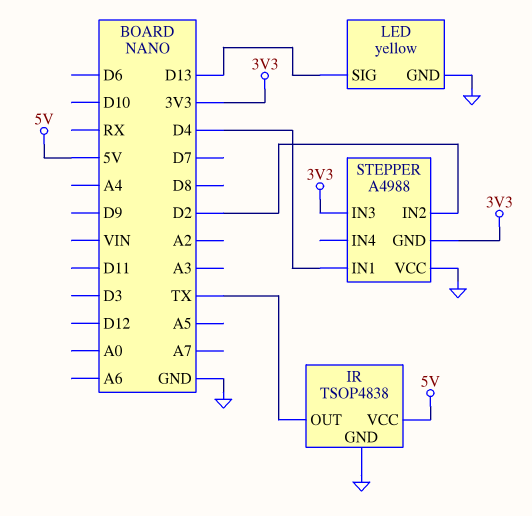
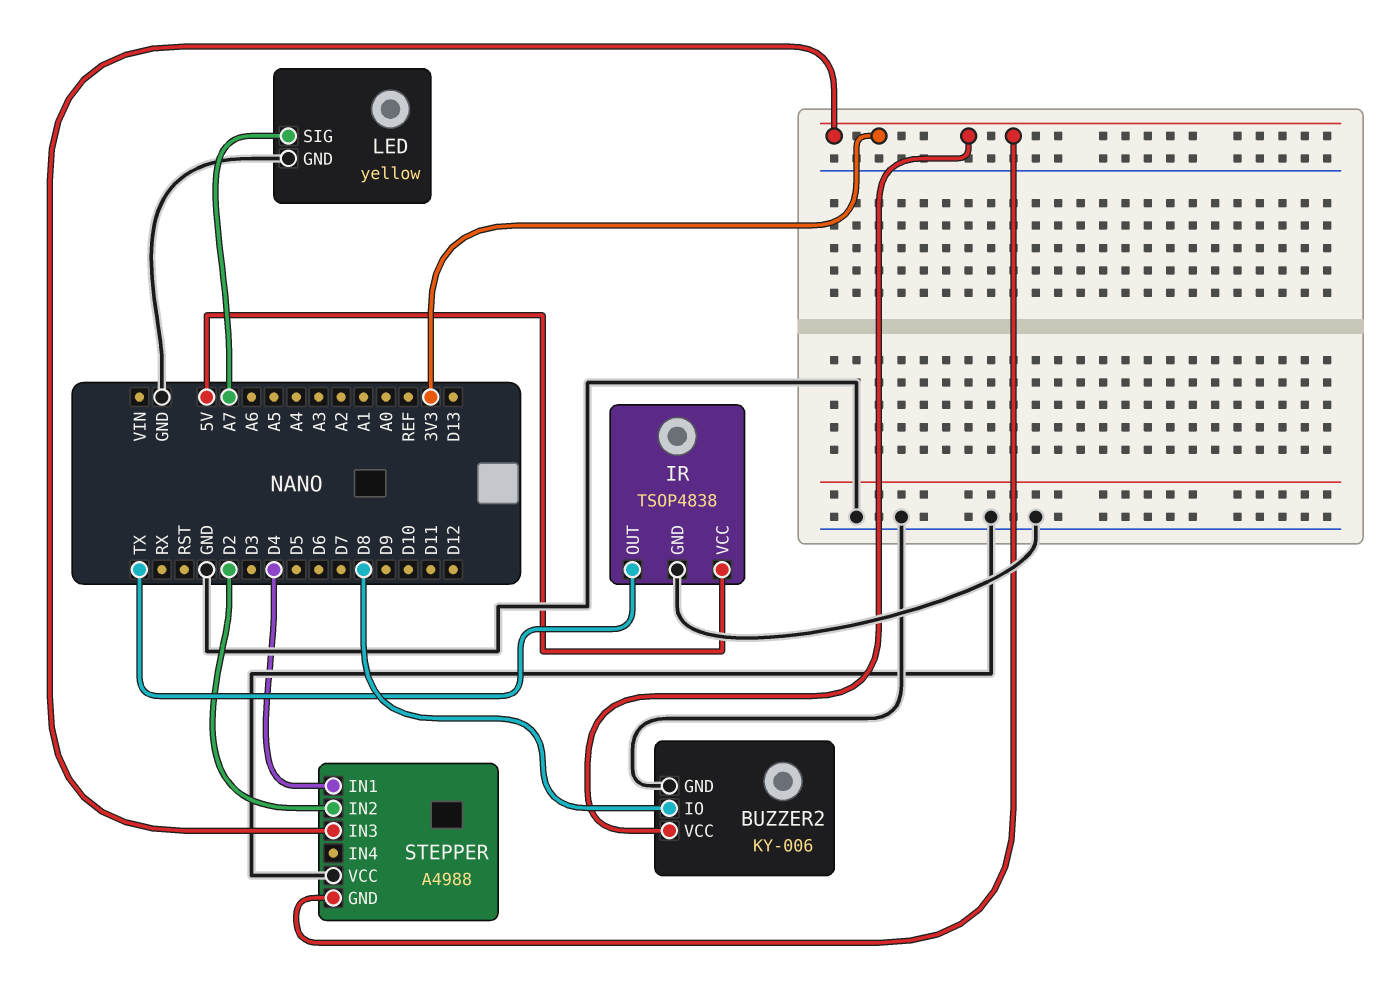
BUZZER2: none -> KY-006
BUZZER2 pin GND: none -> GND
BUZZER2 pin IO: none -> D8
BUZZER2 pin VCC: none -> 3V3
LED pin SIG: D13 -> A7

